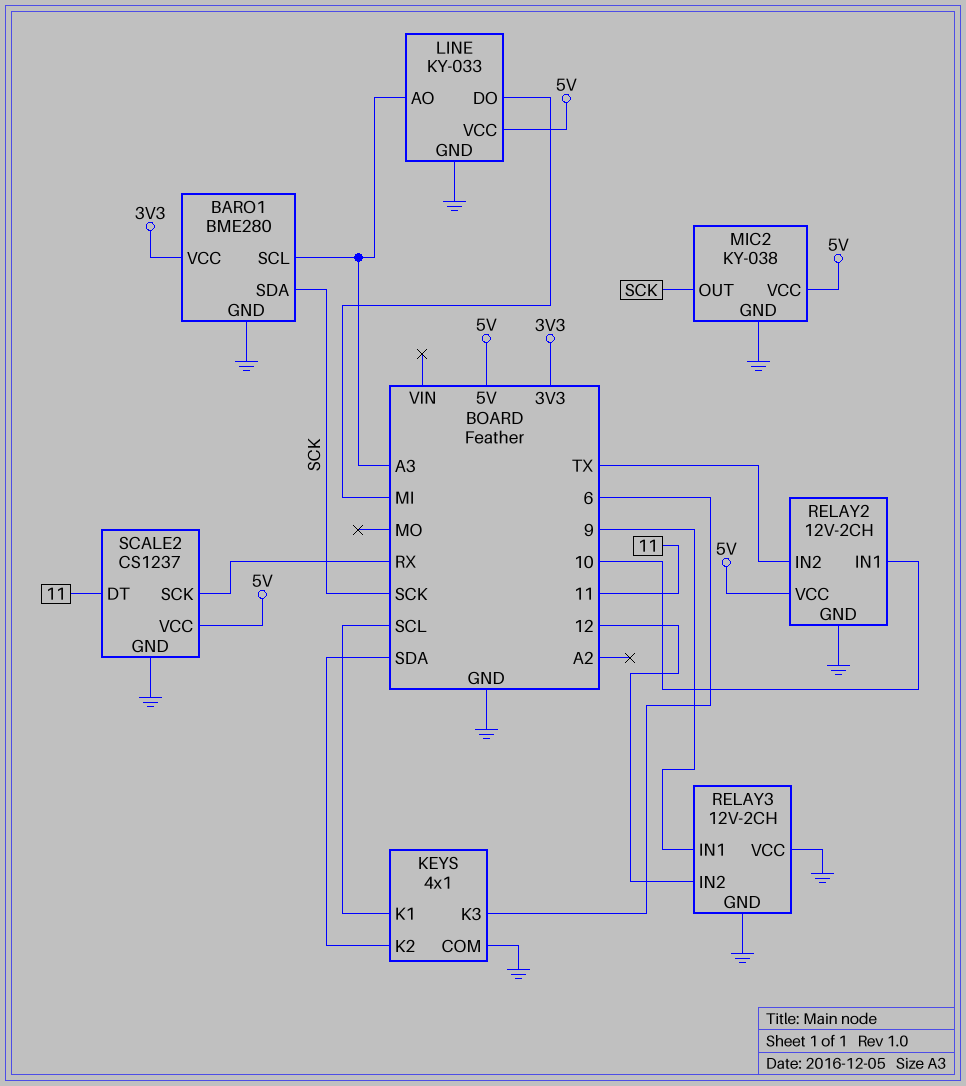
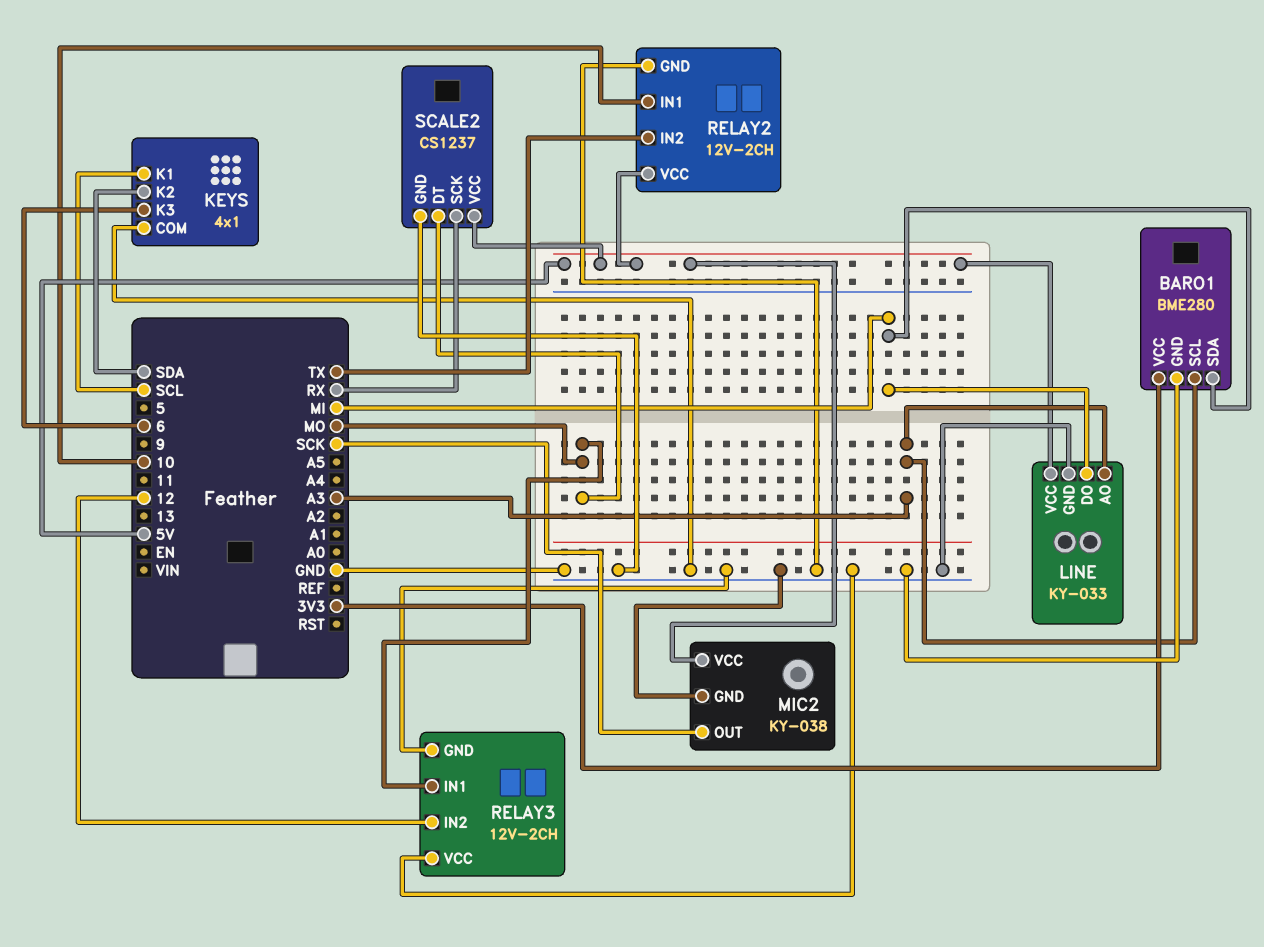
BARO1 pin SDA: SCK -> MI
RELAY3 pin IN1: 9 -> MO
SCALE2 pin DT: 11 -> MO

